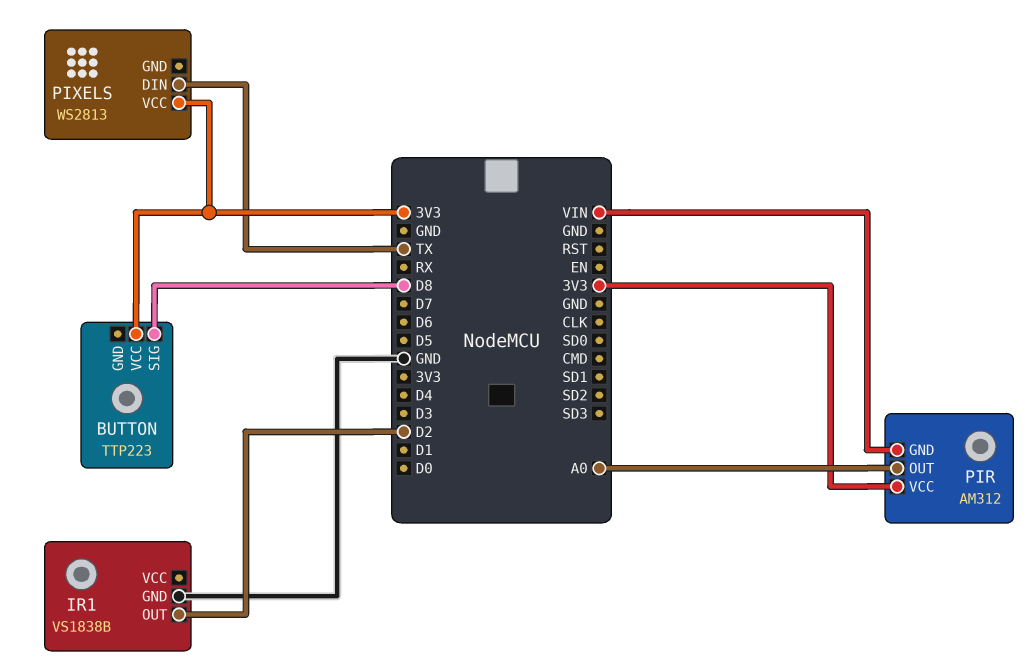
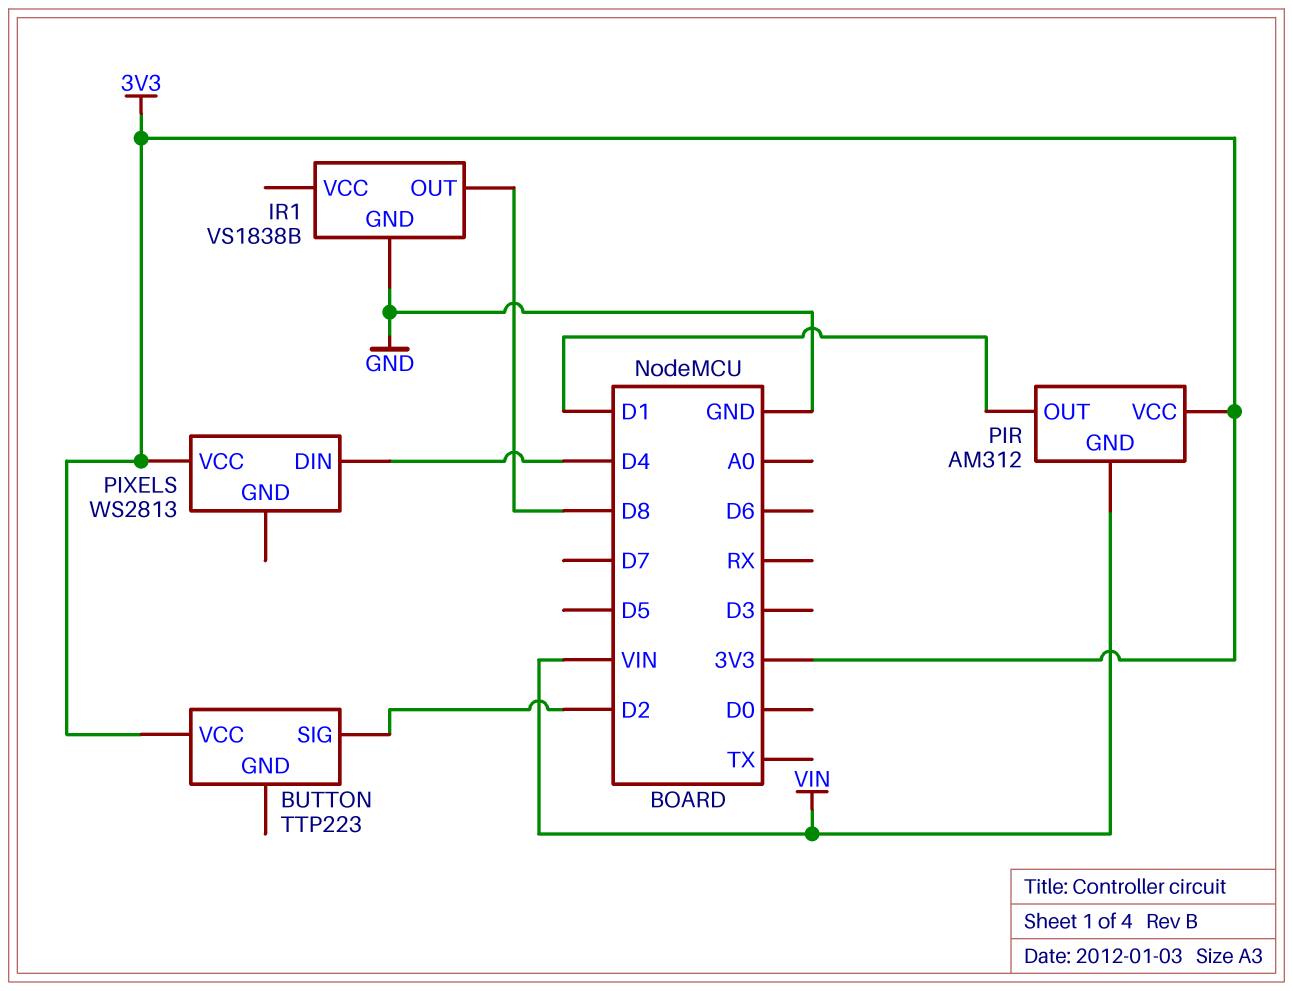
BUTTON pin SIG: D8 -> D2
IR1 pin OUT: D2 -> D8
PIR pin OUT: A0 -> D1
PIXELS pin DIN: TX -> D4

